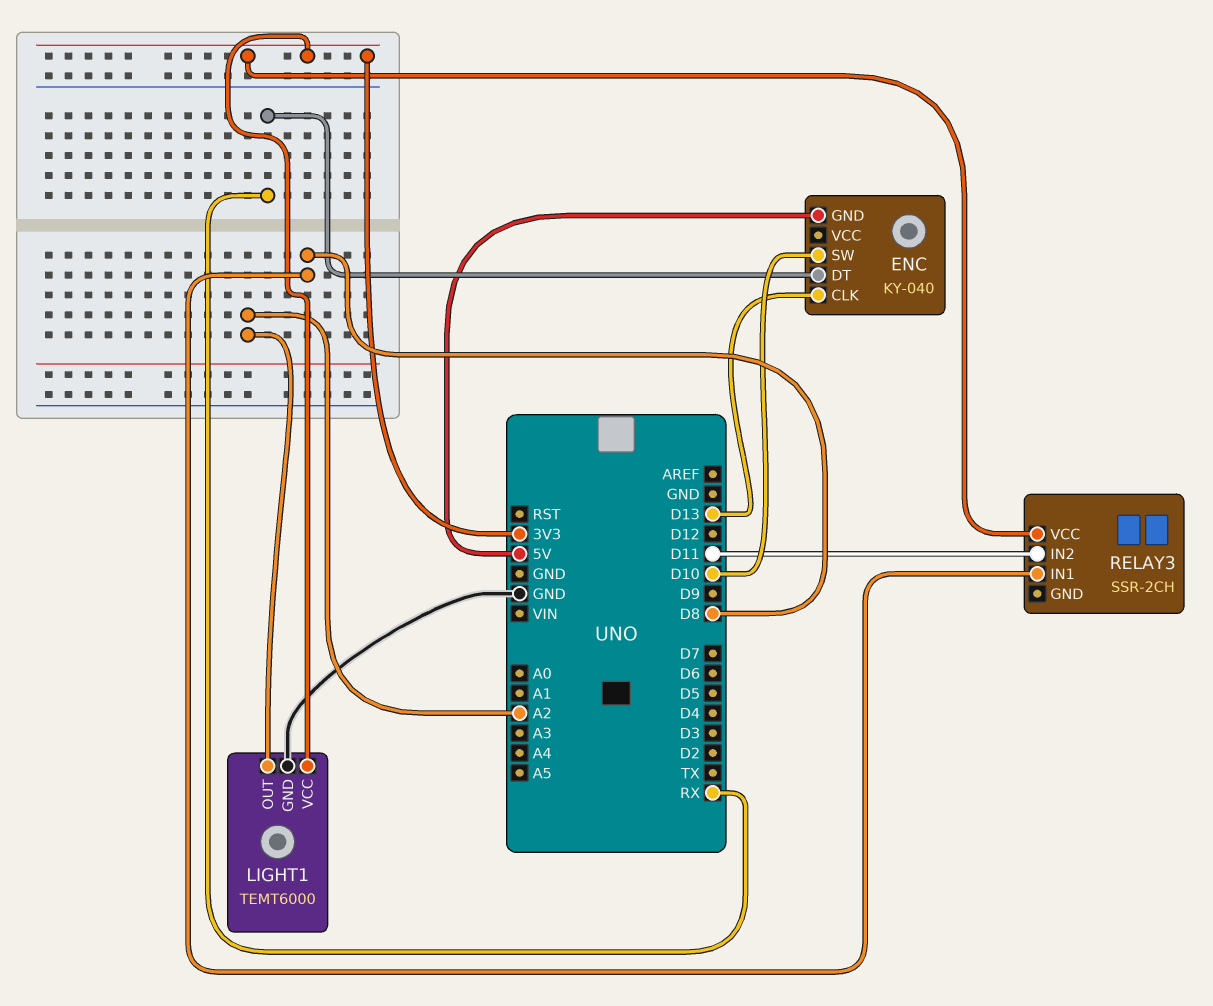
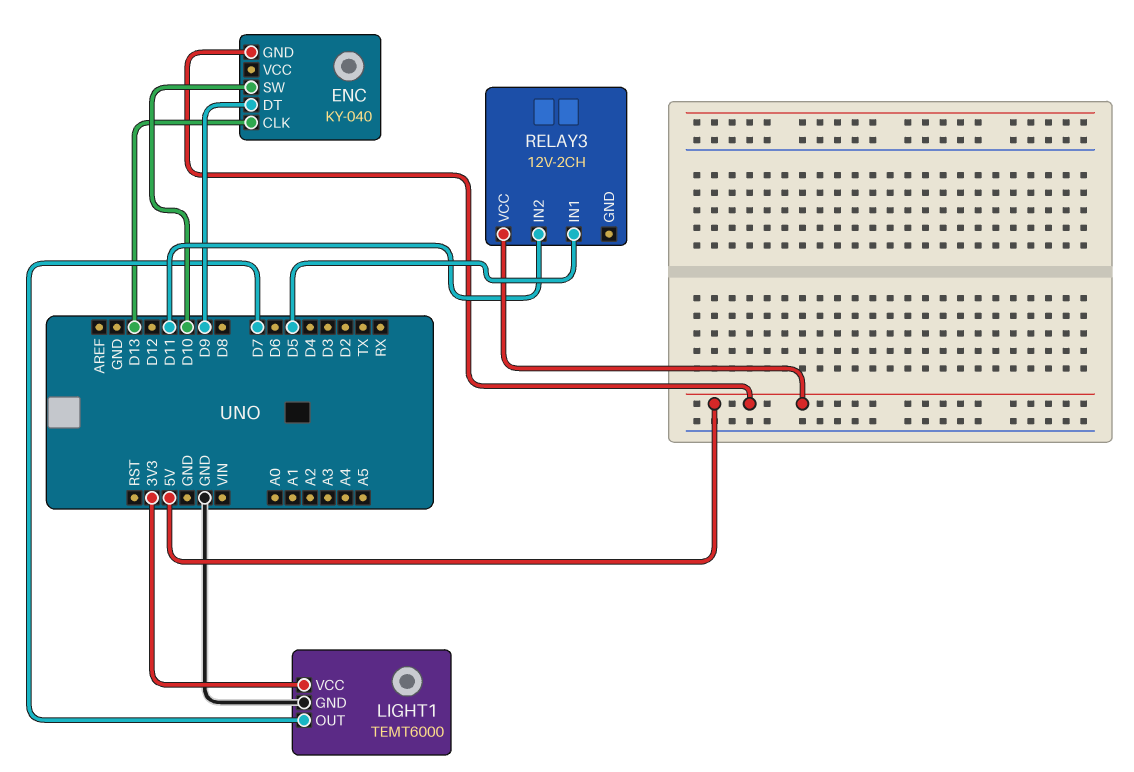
ENC pin DT: RX -> D9
LIGHT1 pin OUT: A2 -> D7
RELAY3: SSR-2CH -> 12V-2CH
RELAY3 pin IN1: D8 -> D5
RELAY3 pin VCC: 3V3 -> 5V

